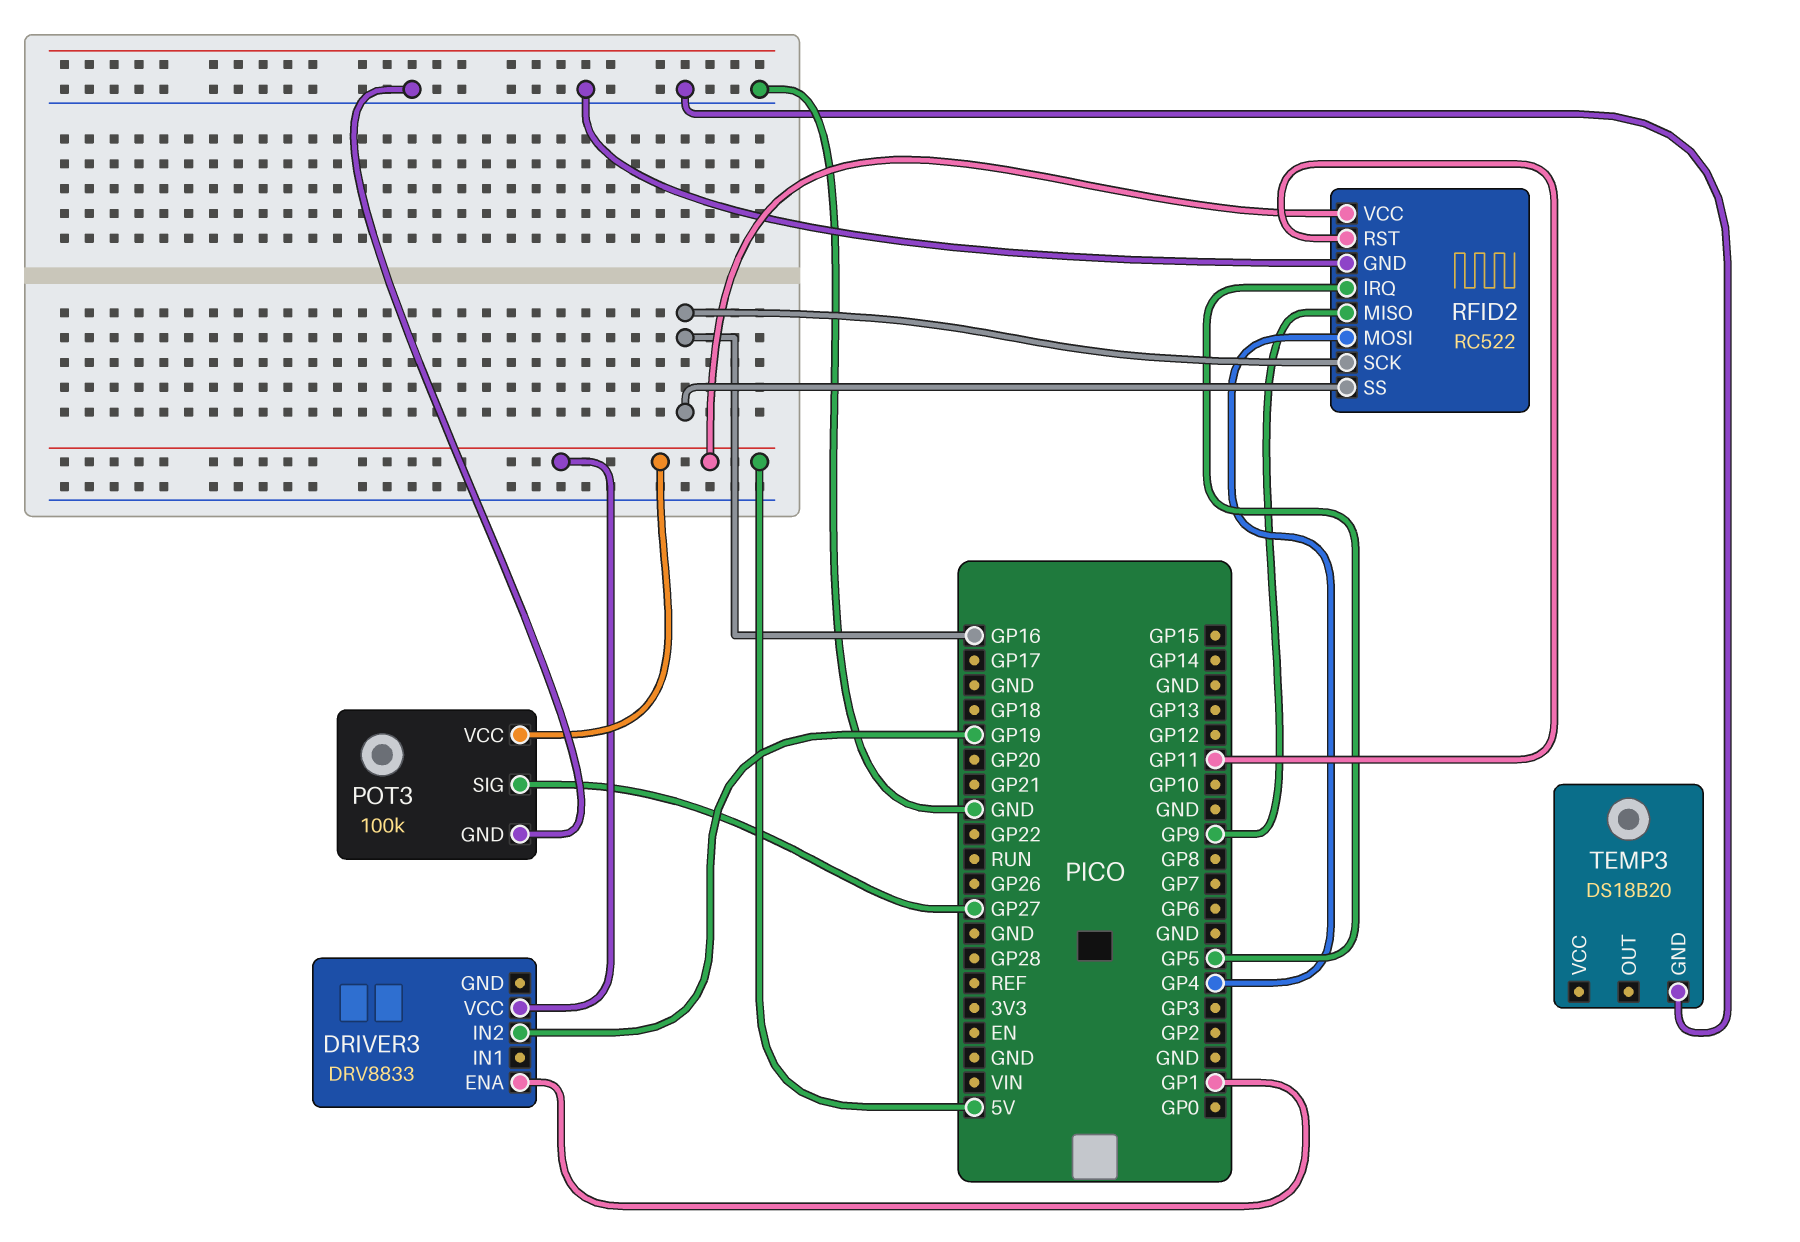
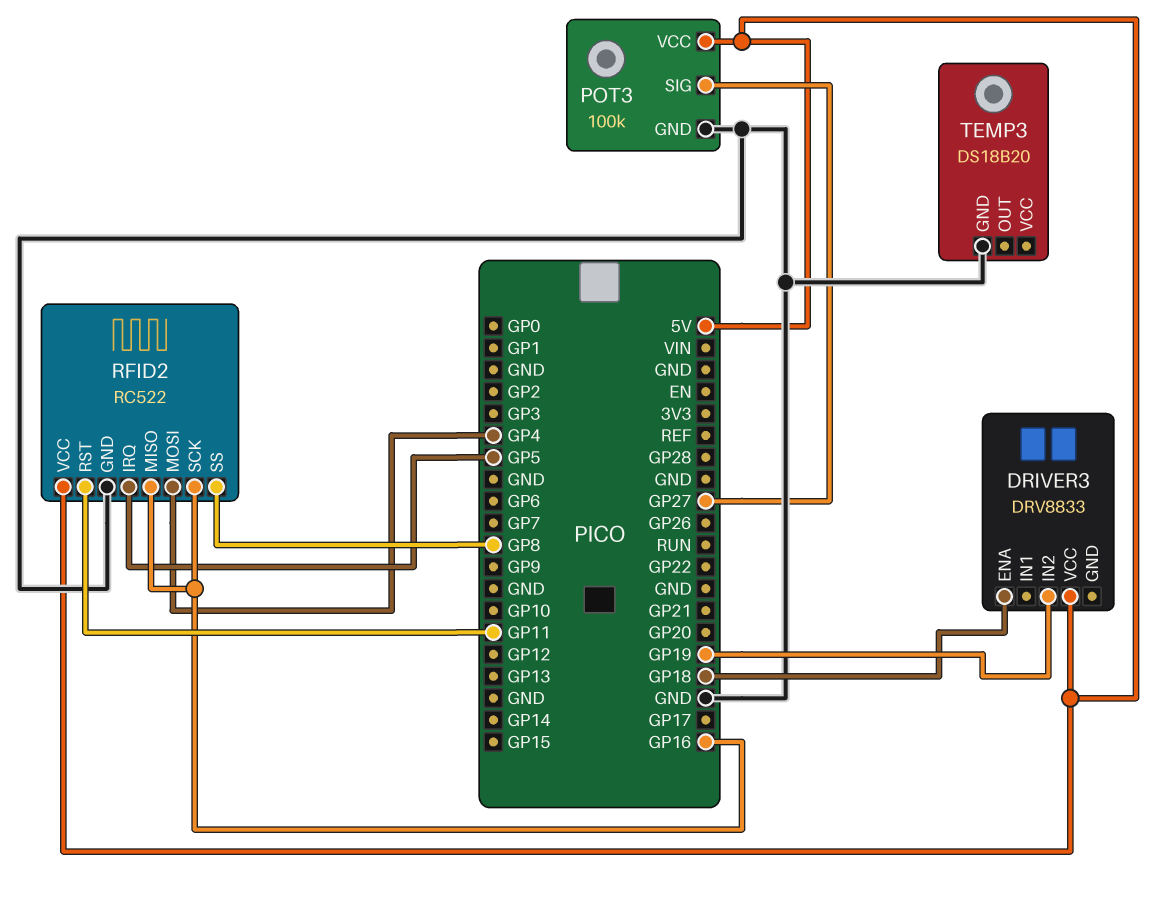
DRIVER3 pin ENA: GP1 -> GP18
RFID2 pin MISO: GP9 -> GP16
RFID2 pin SS: GP16 -> GP8

